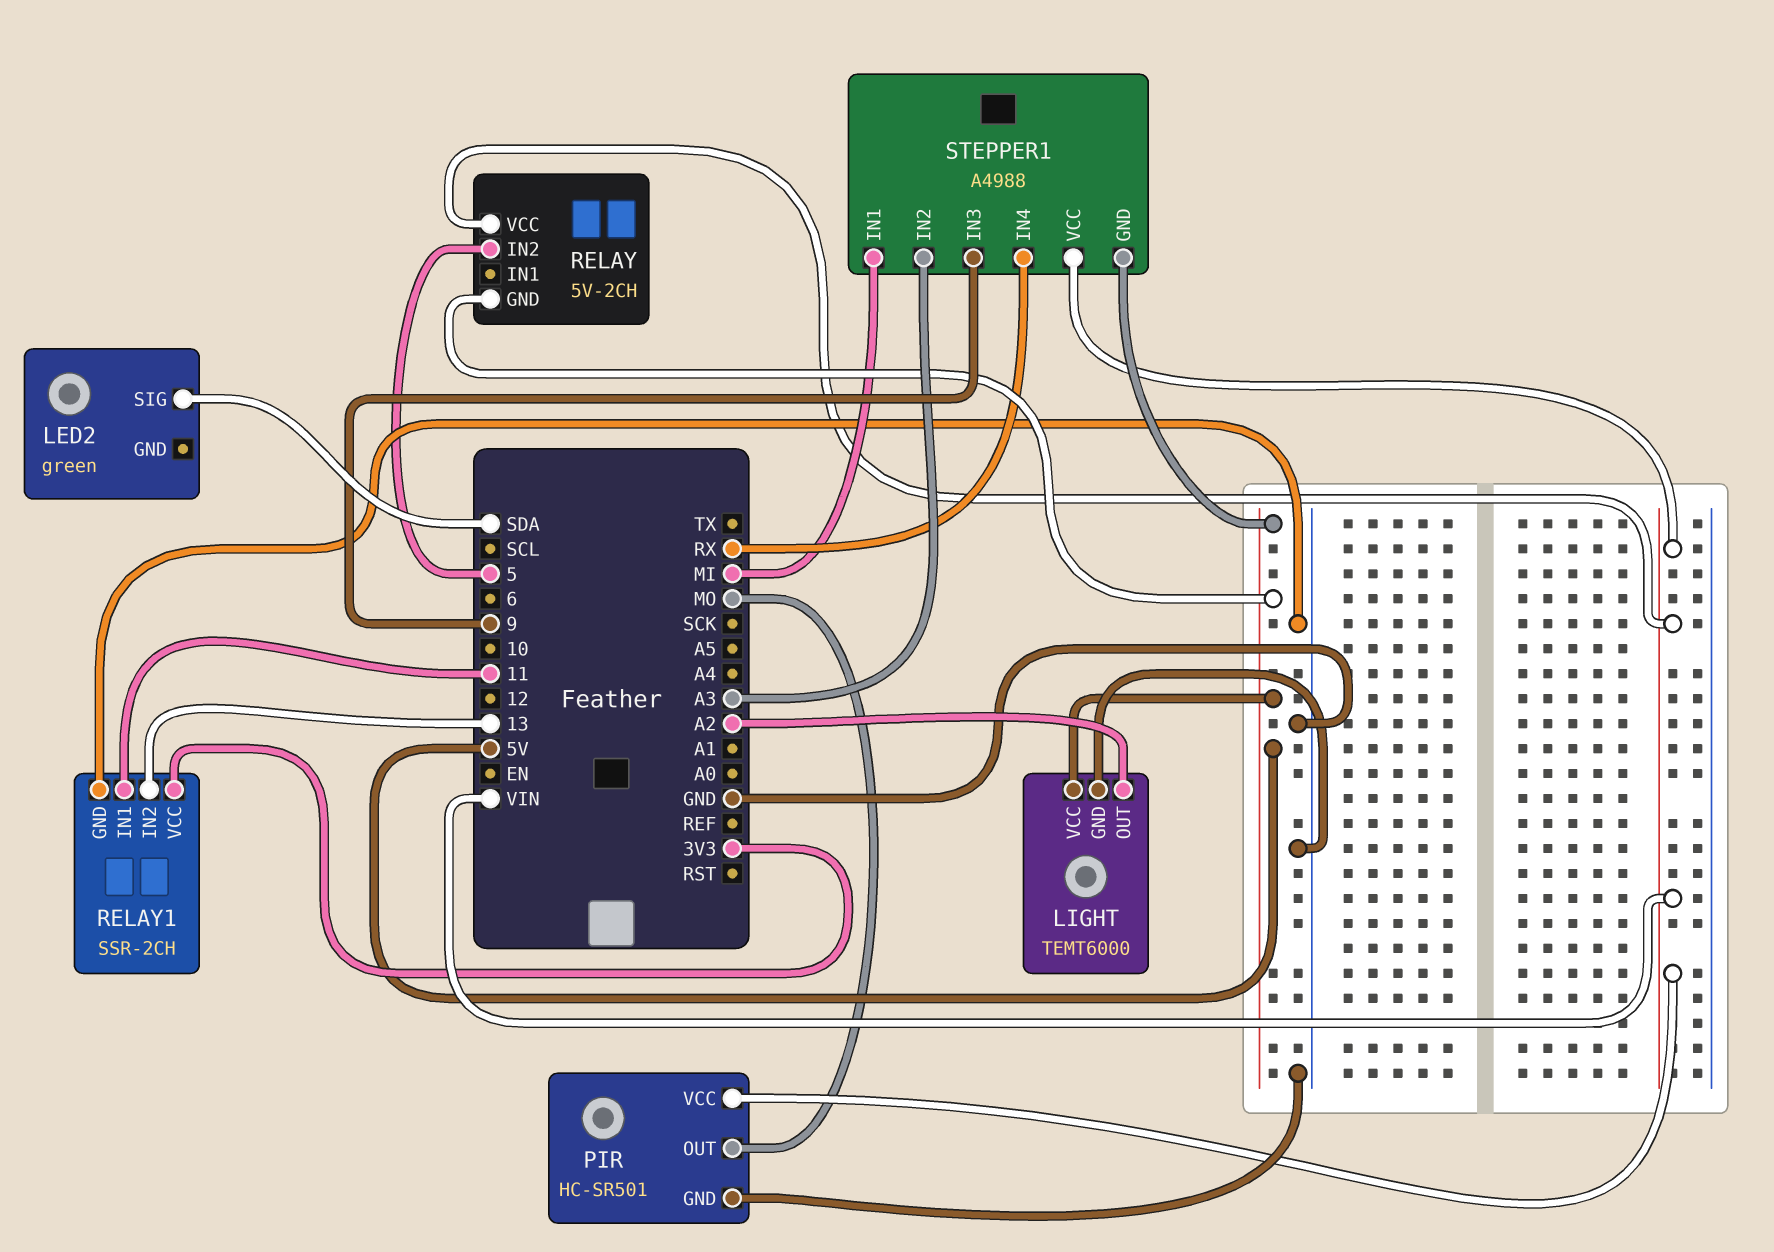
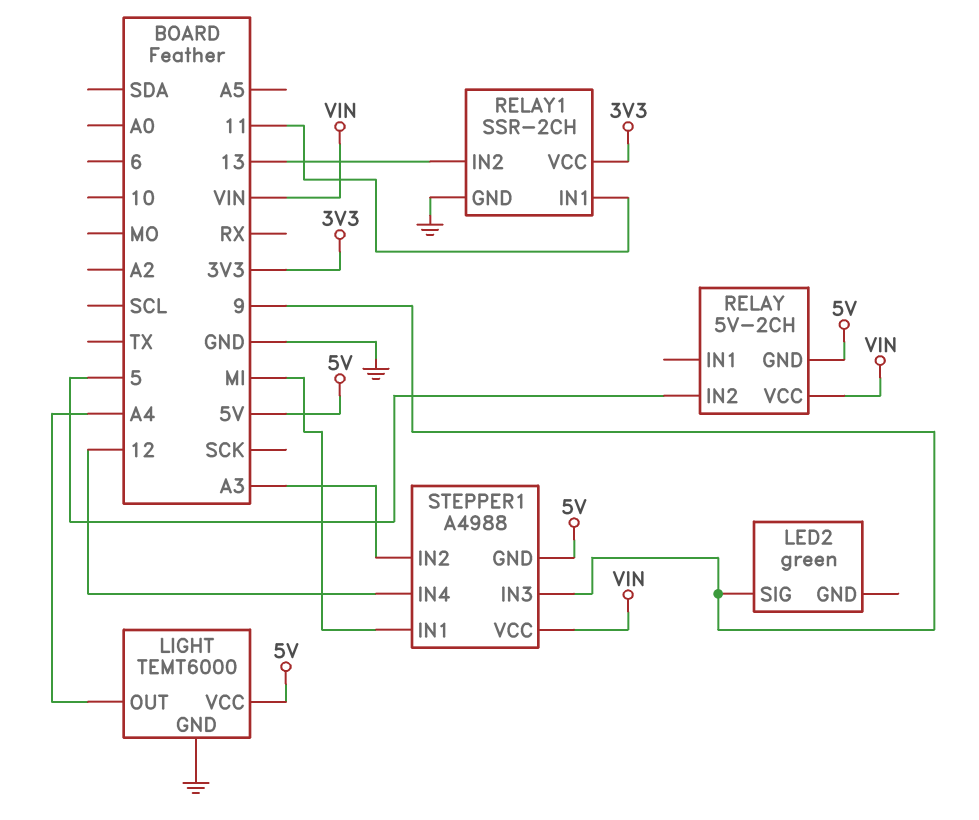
LED2 pin SIG: SDA -> 9
LIGHT pin OUT: A2 -> A4
PIR: HC-SR501 -> none
PIR pin GND: GND -> none
PIR pin OUT: MO -> none
PIR pin VCC: VIN -> none
STEPPER1 pin IN4: RX -> 12

